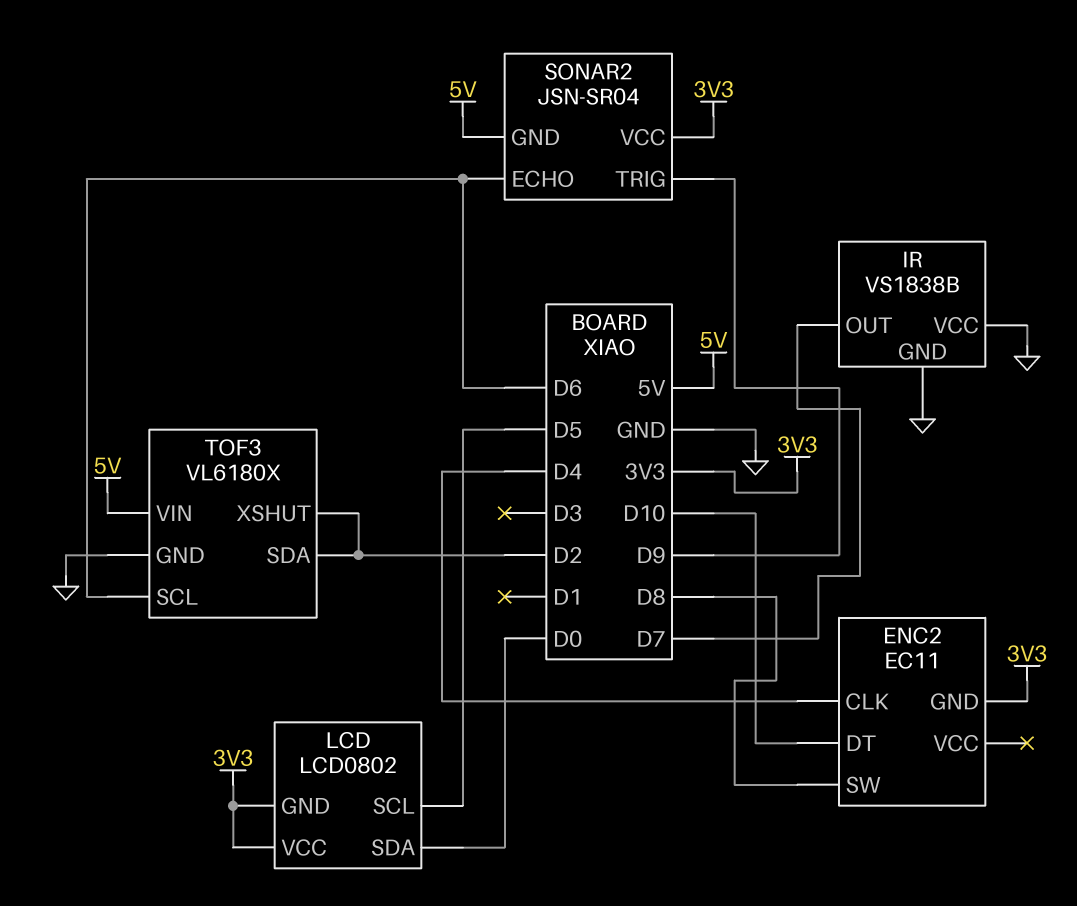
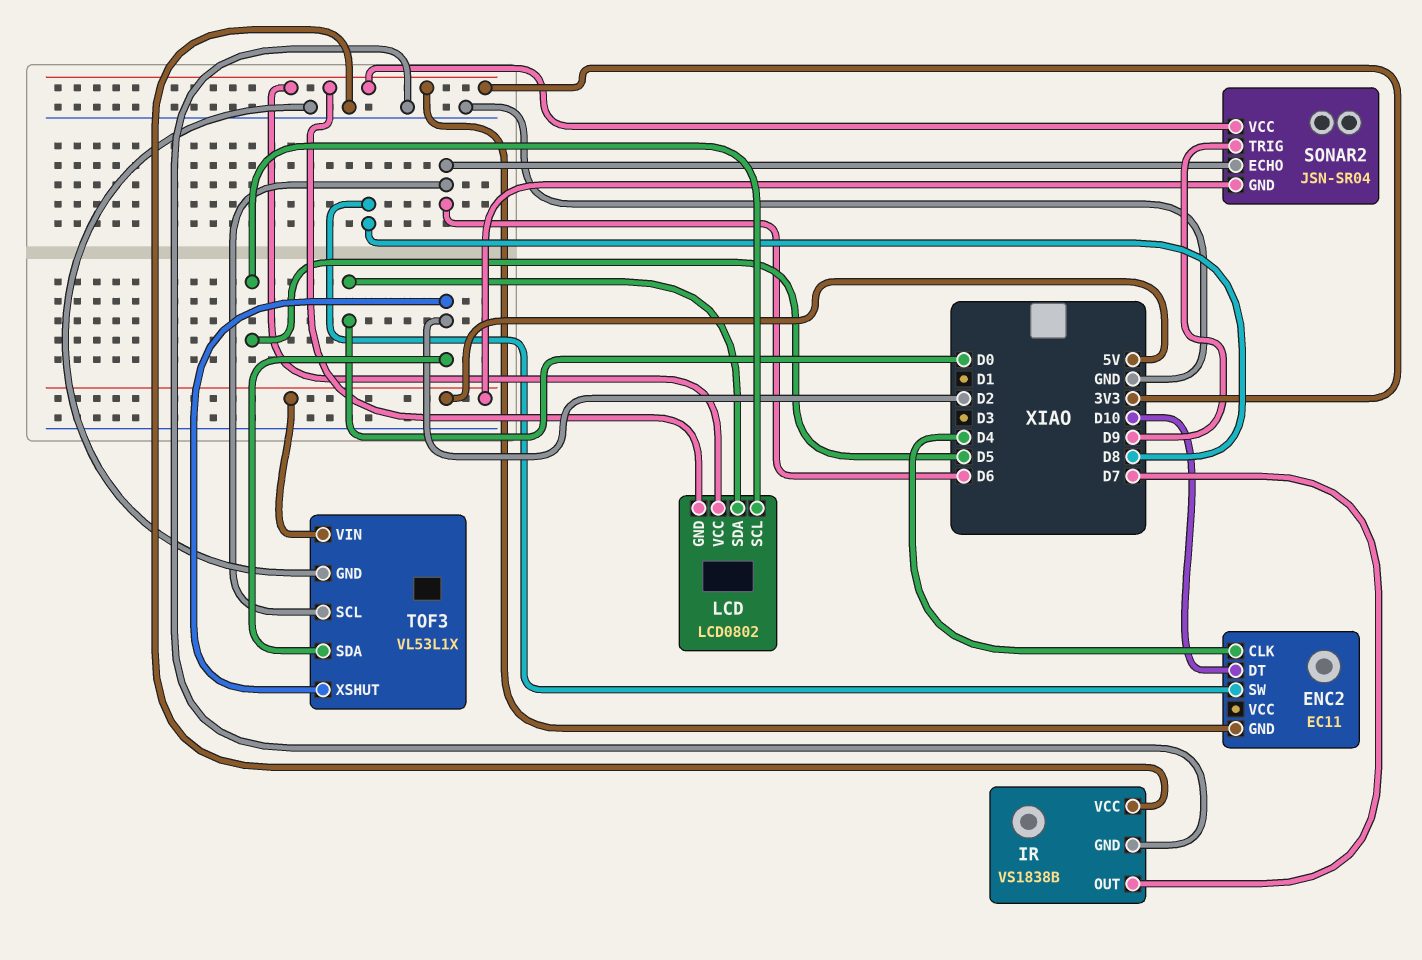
TOF3: VL6180X -> VL53L1X

